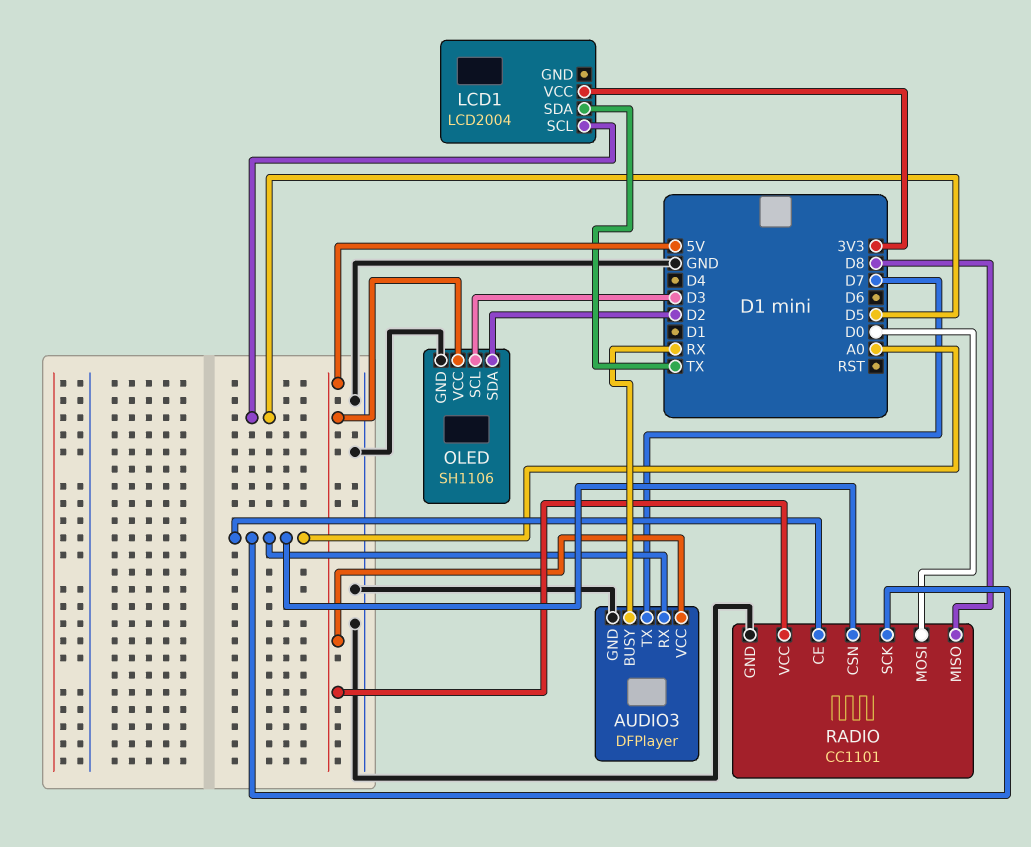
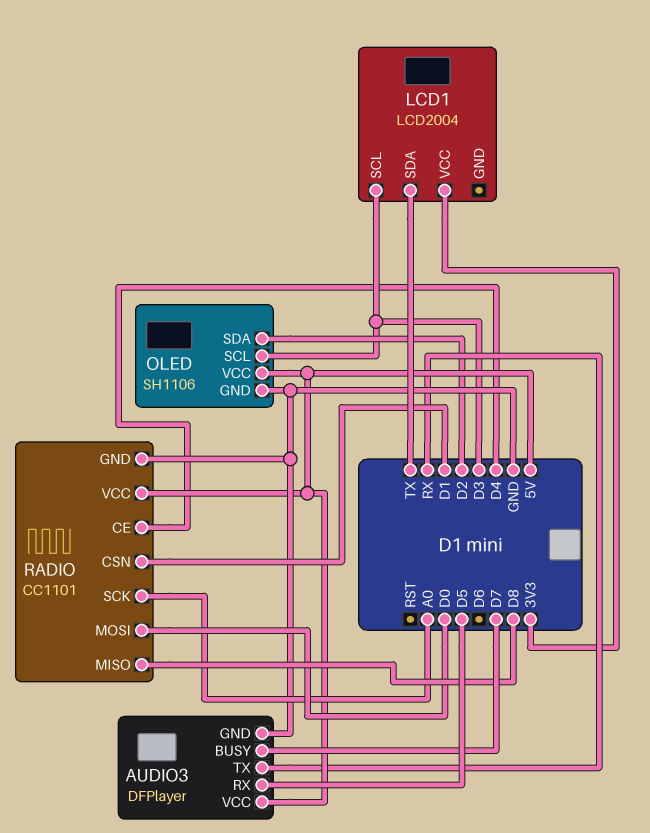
AUDIO3 pin BUSY: RX -> D7
AUDIO3 pin RX: A0 -> D5
AUDIO3 pin TX: D7 -> RX
LCD1 pin SCL: D5 -> D3
RADIO pin CE: A0 -> D4
RADIO pin CSN: A0 -> D1

